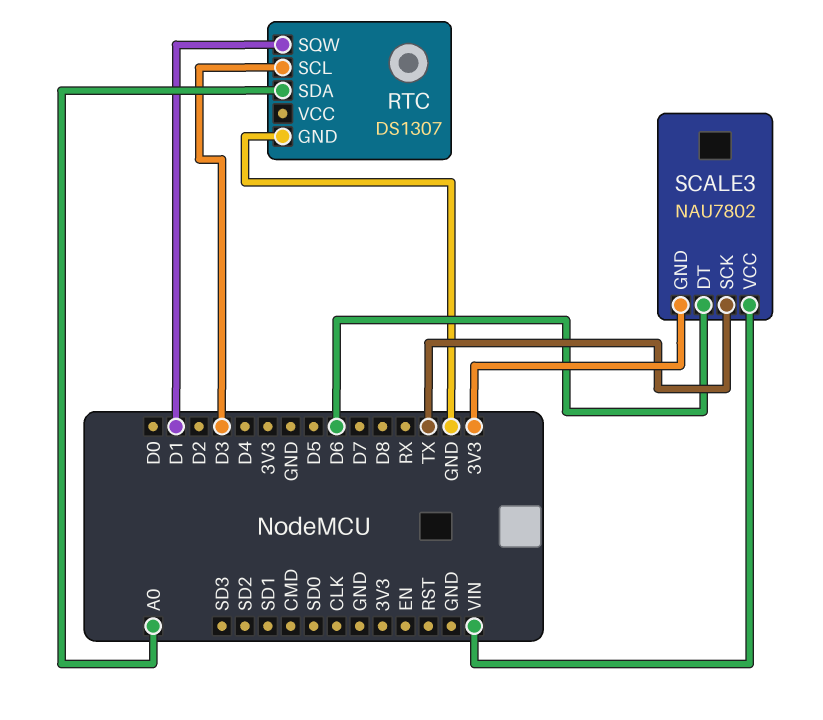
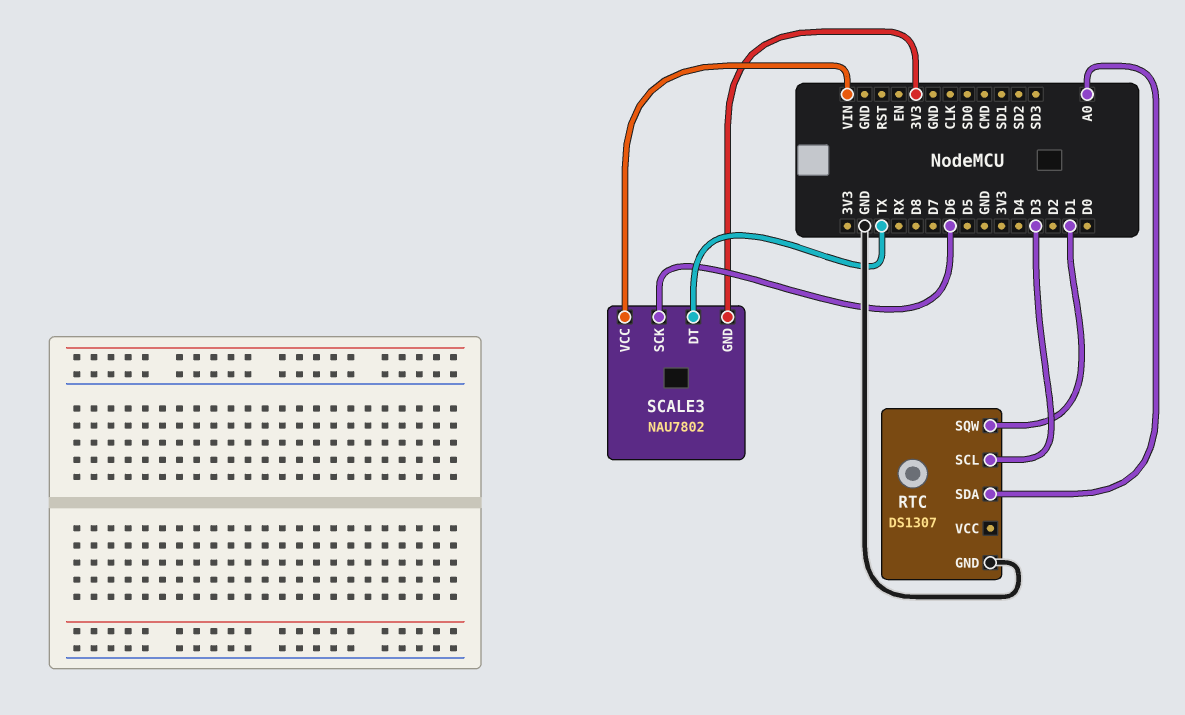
SCALE3 pin DT: D6 -> TX
SCALE3 pin SCK: TX -> D6

